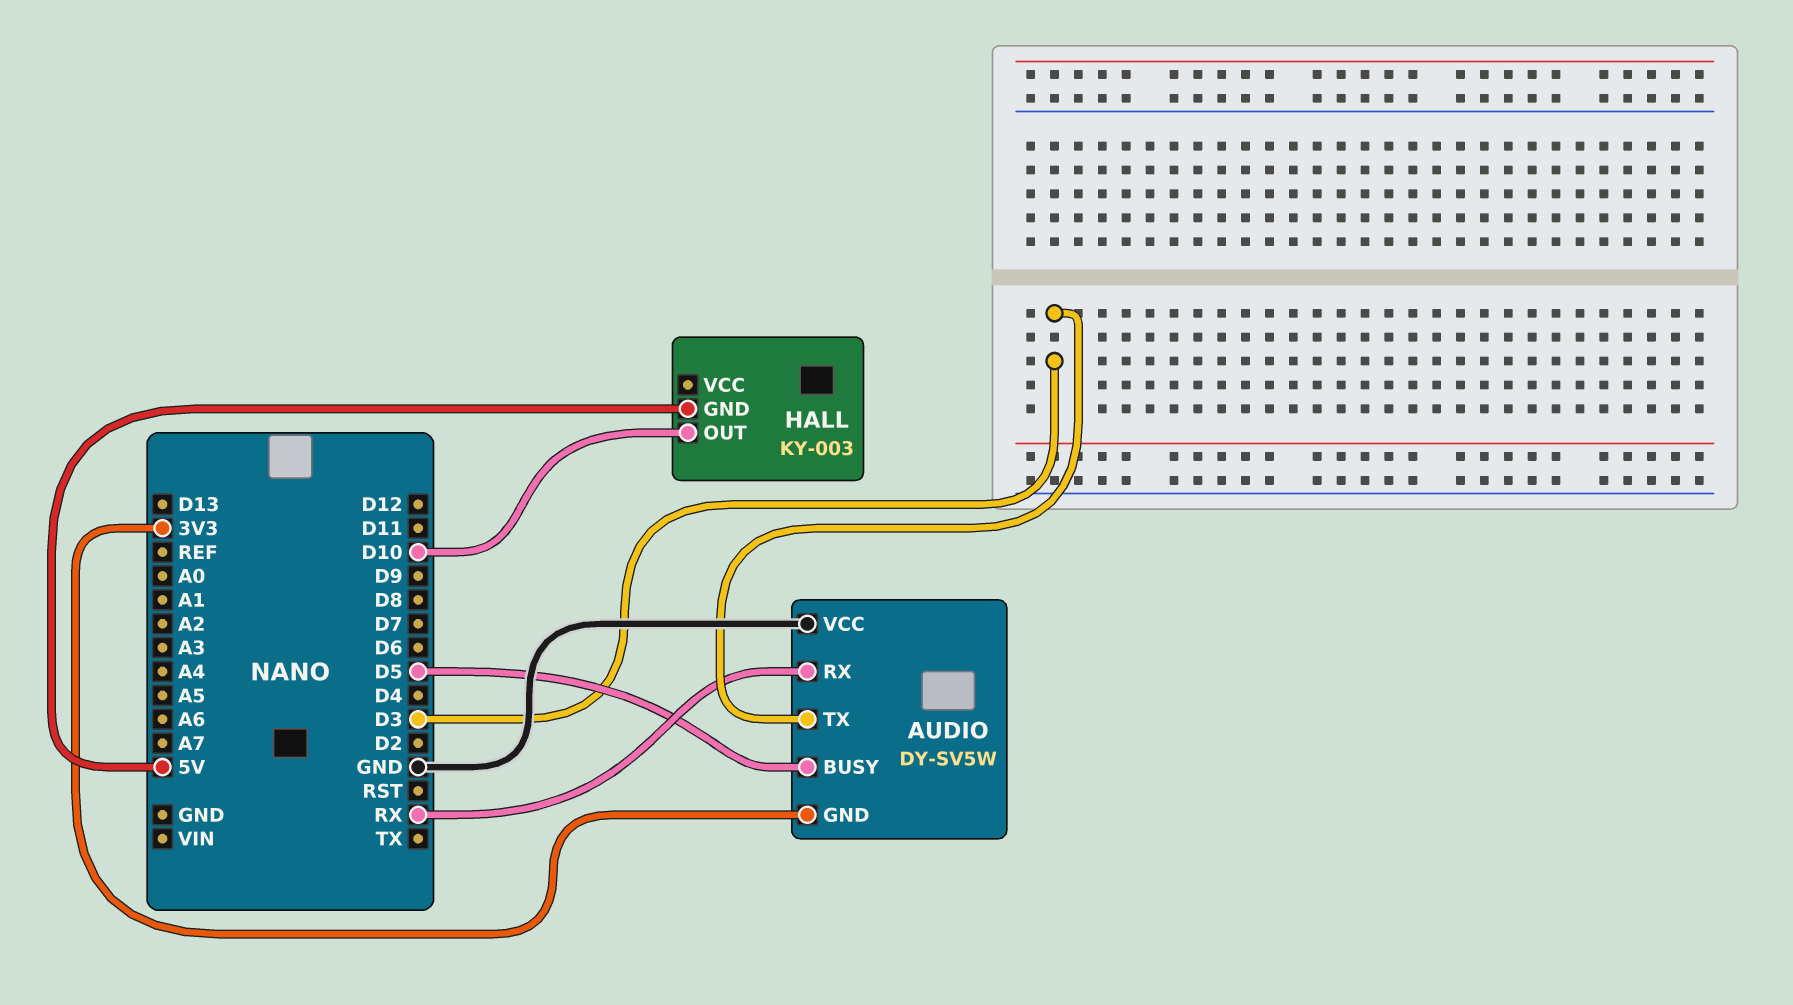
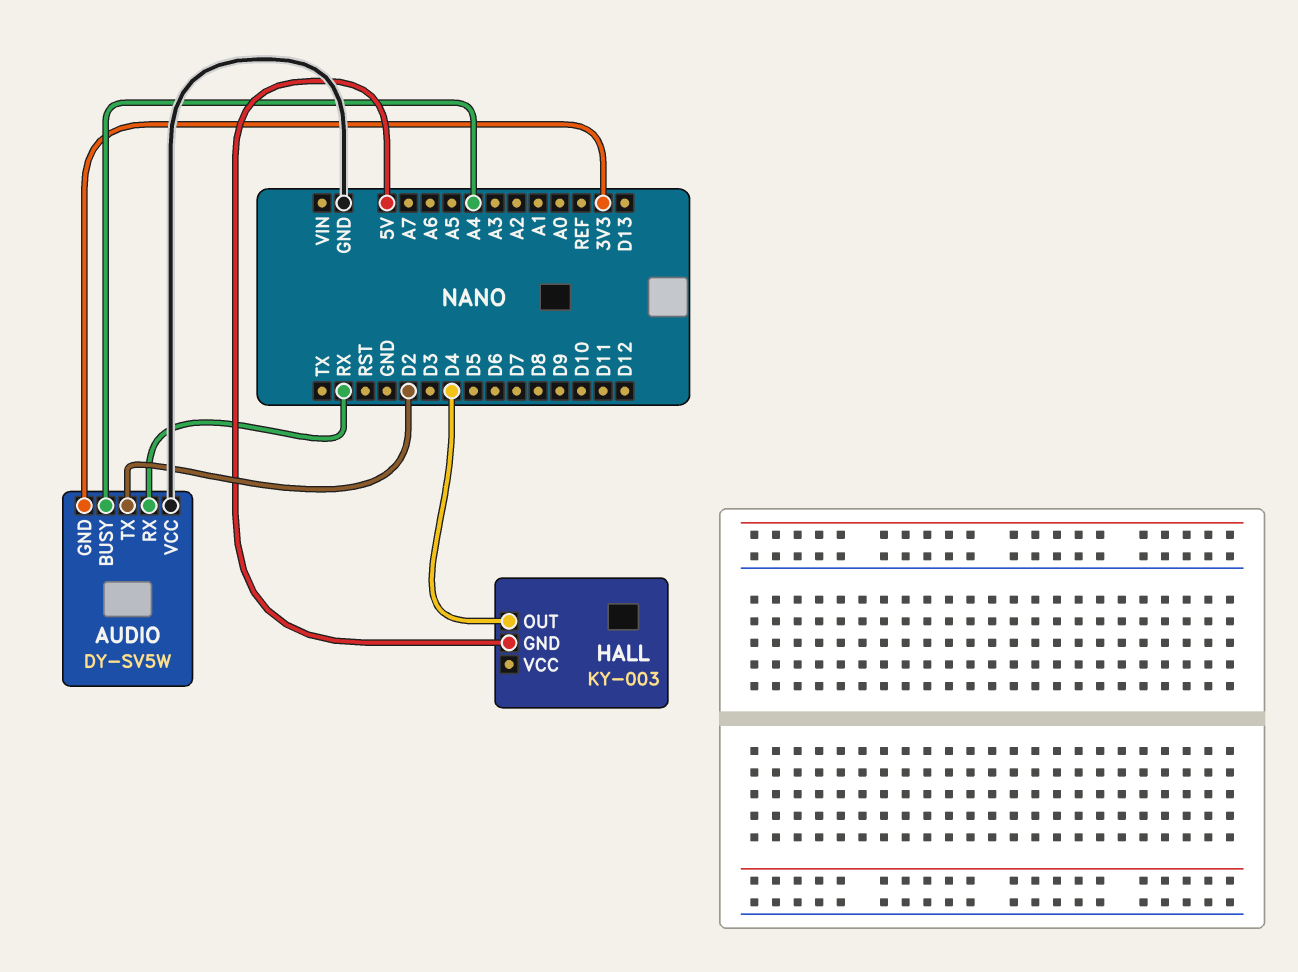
AUDIO pin BUSY: D5 -> A4
AUDIO pin TX: D3 -> D2
HALL pin OUT: D10 -> D4

